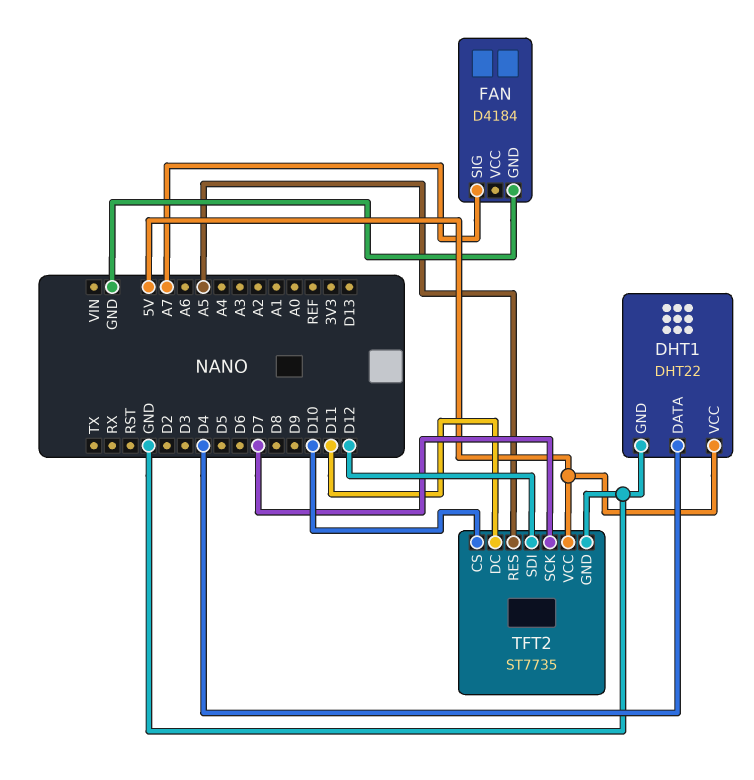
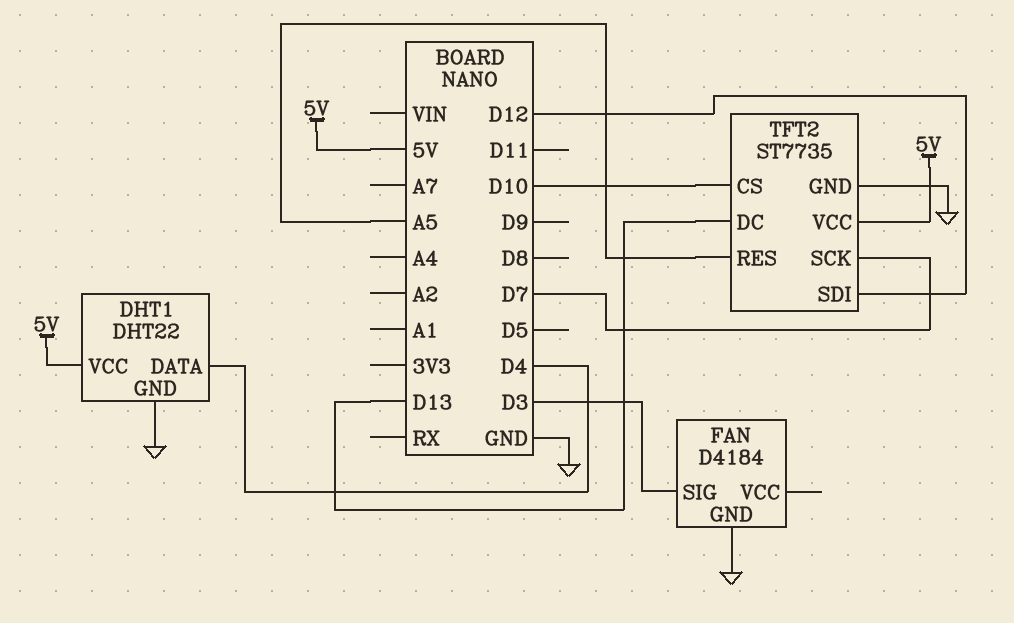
FAN pin SIG: A7 -> D3
TFT2 pin DC: D11 -> D13

